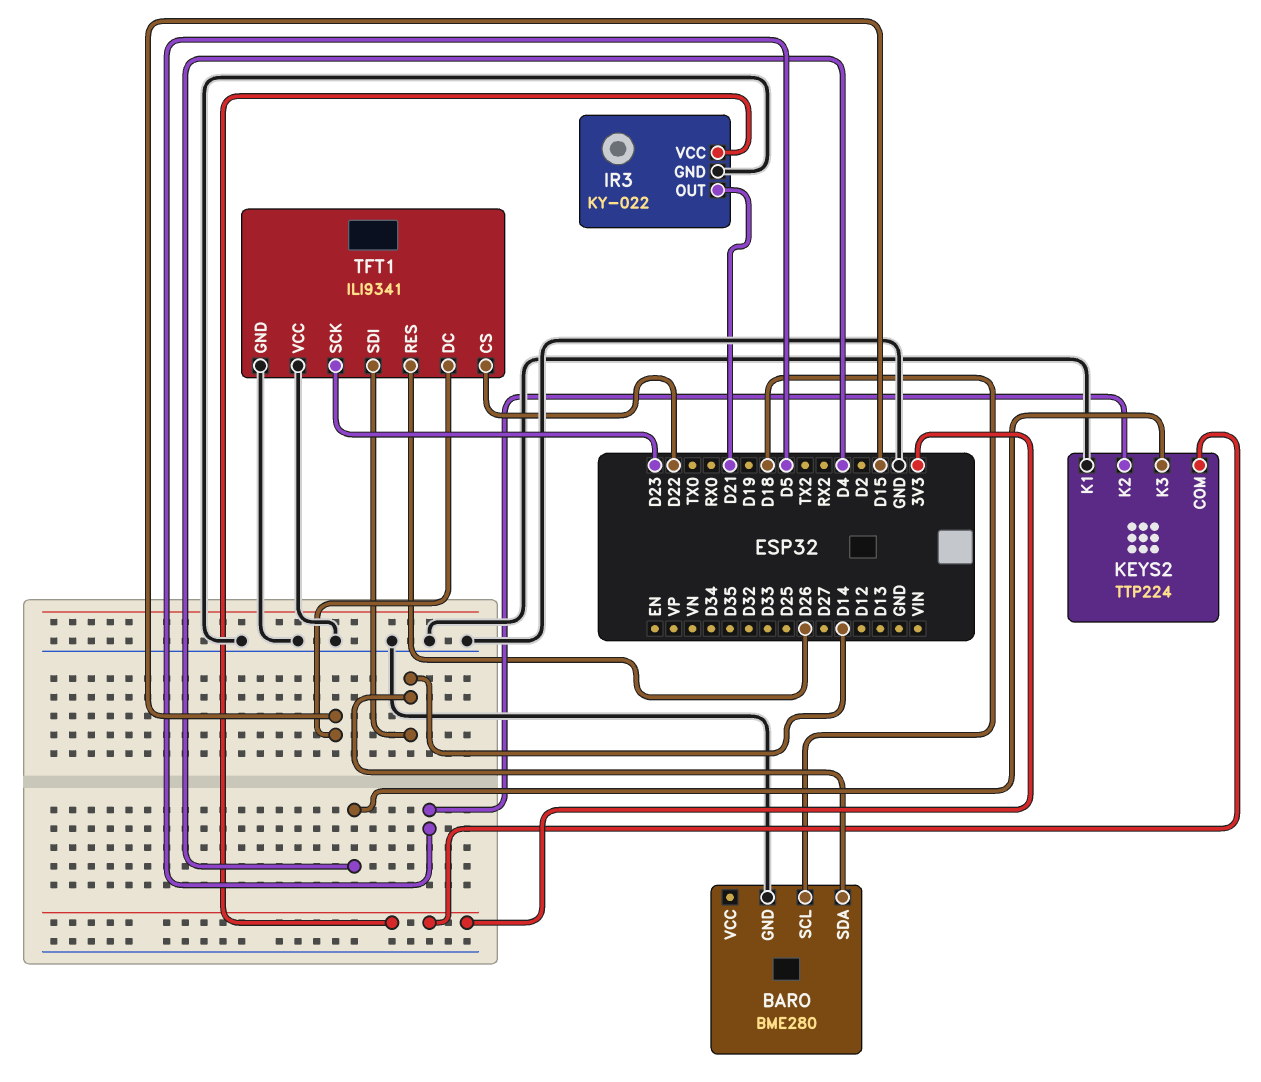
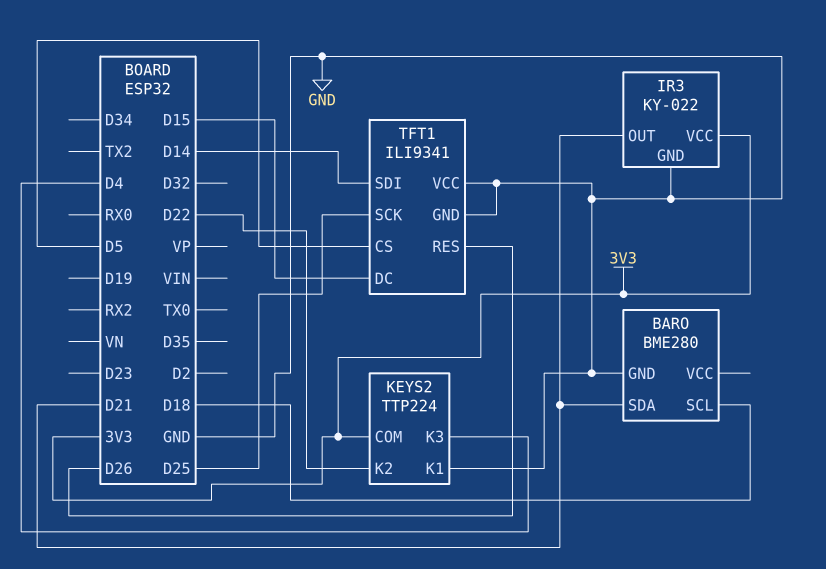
BARO pin SDA: D14 -> D21
KEYS2 pin K2: D5 -> D22
TFT1 pin CS: D22 -> D5
TFT1 pin SCK: D23 -> D25

